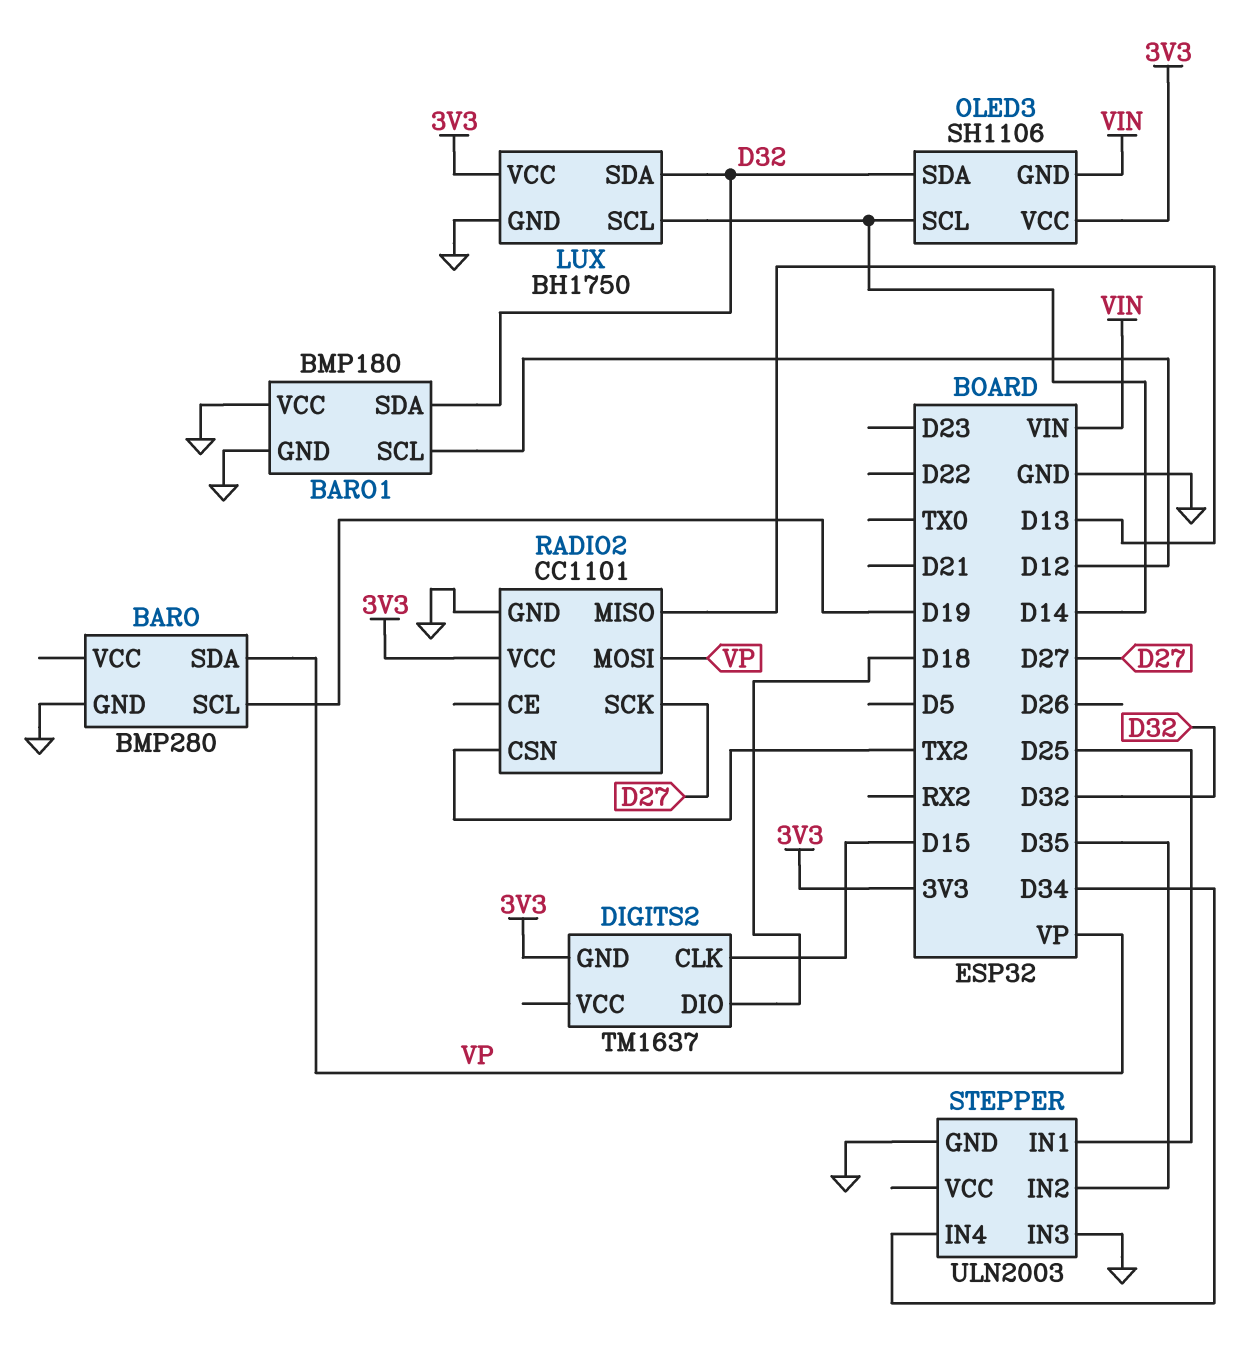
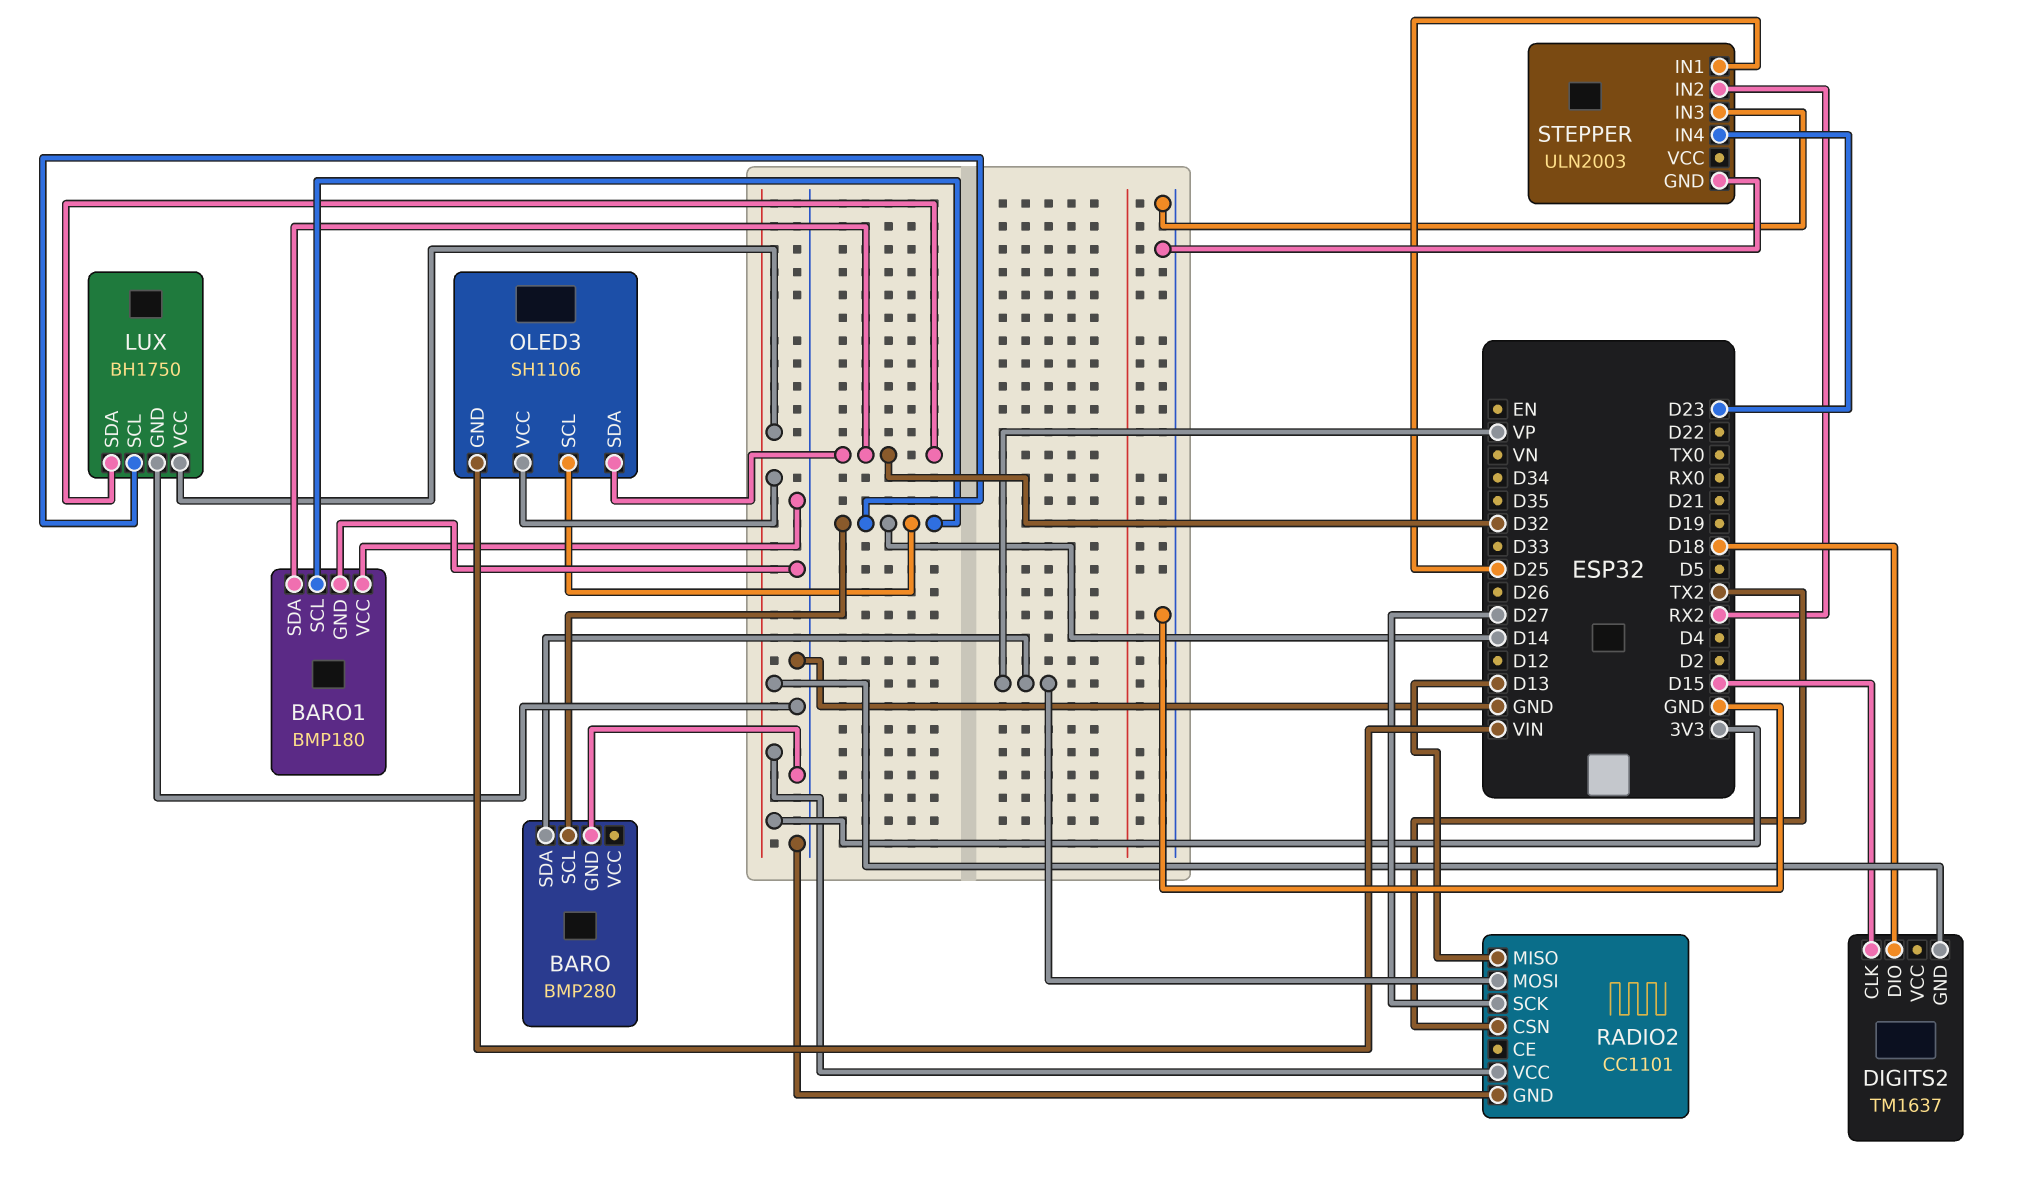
BARO pin SCL: D19 -> D14
BARO1 pin SCL: D12 -> D14
STEPPER pin IN2: D35 -> RX2
STEPPER pin IN4: D34 -> D23

